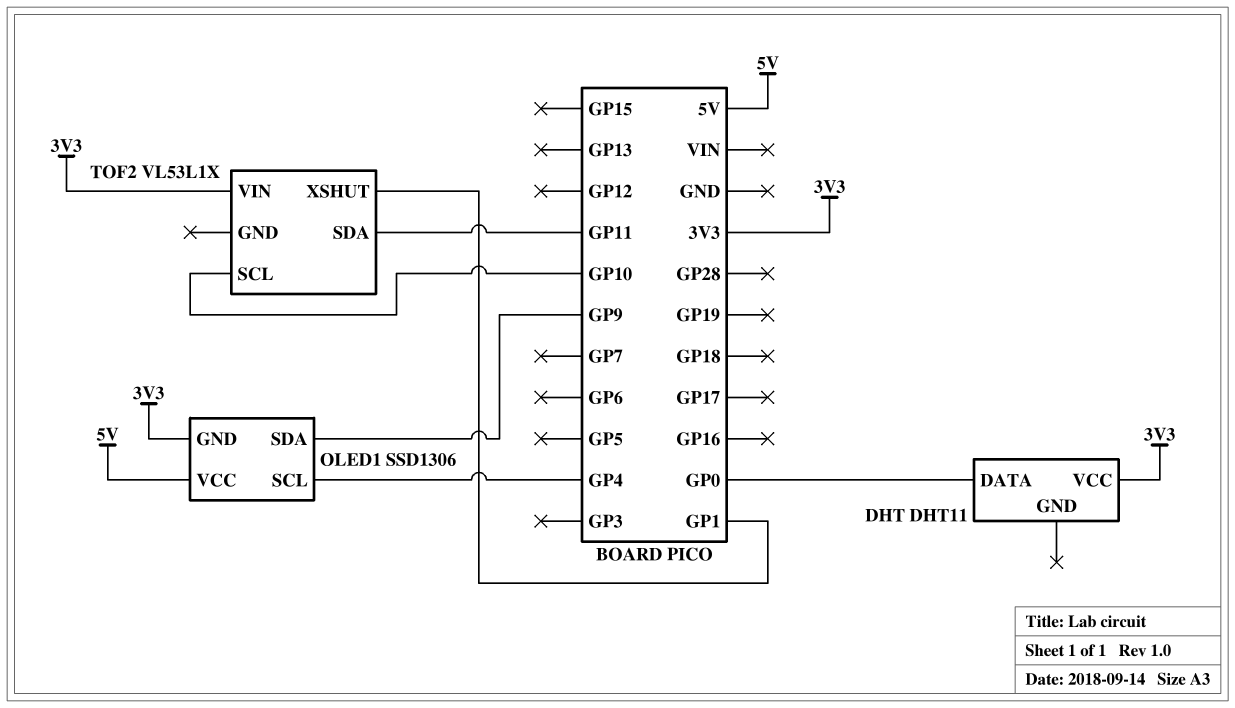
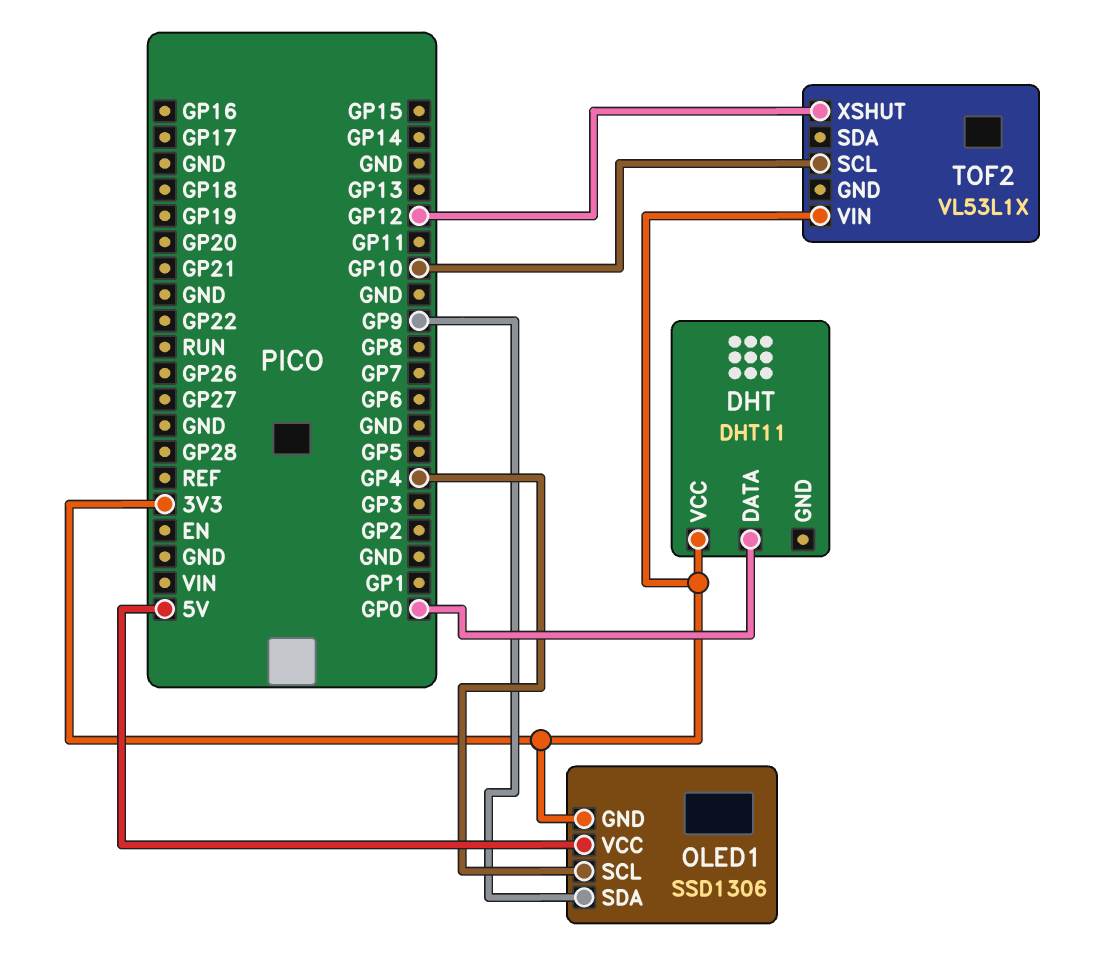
TOF2 pin SDA: GP11 -> none
TOF2 pin XSHUT: GP1 -> GP12

